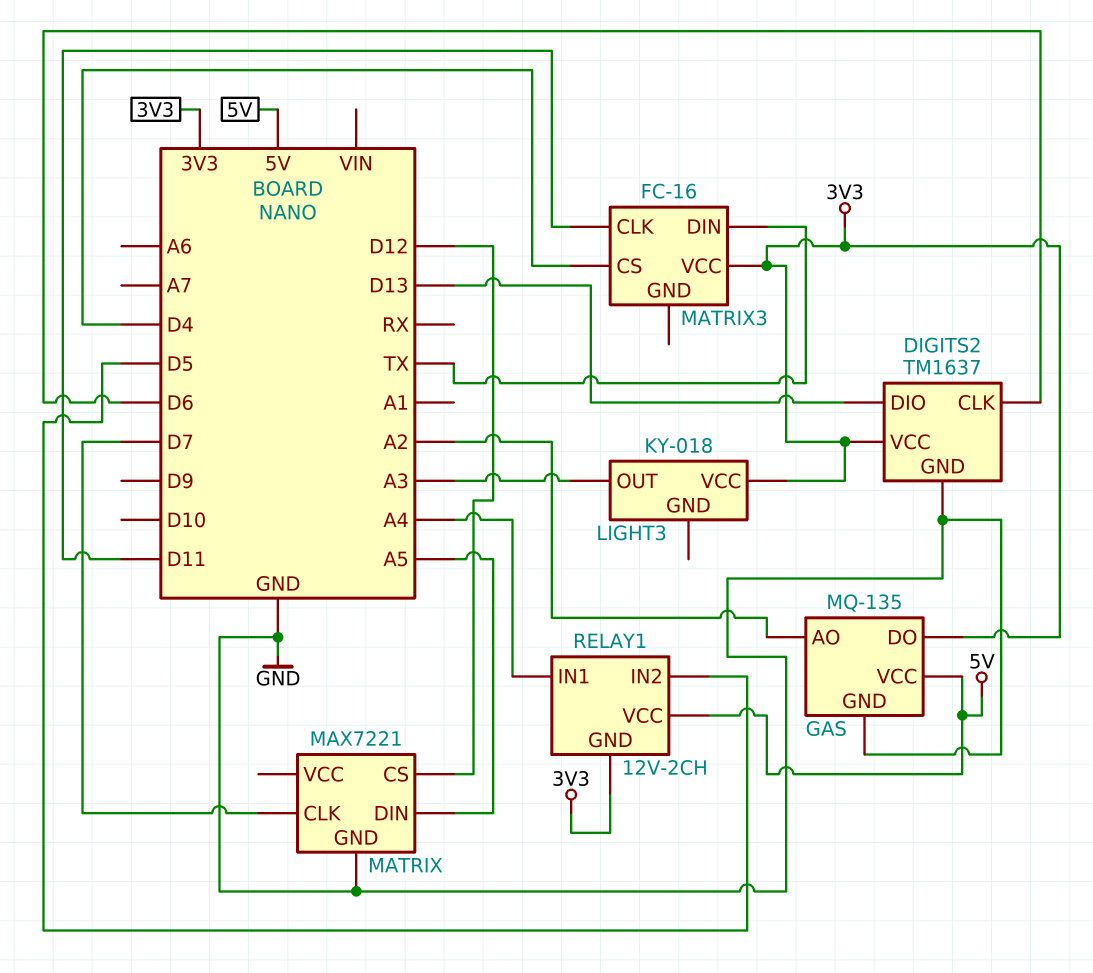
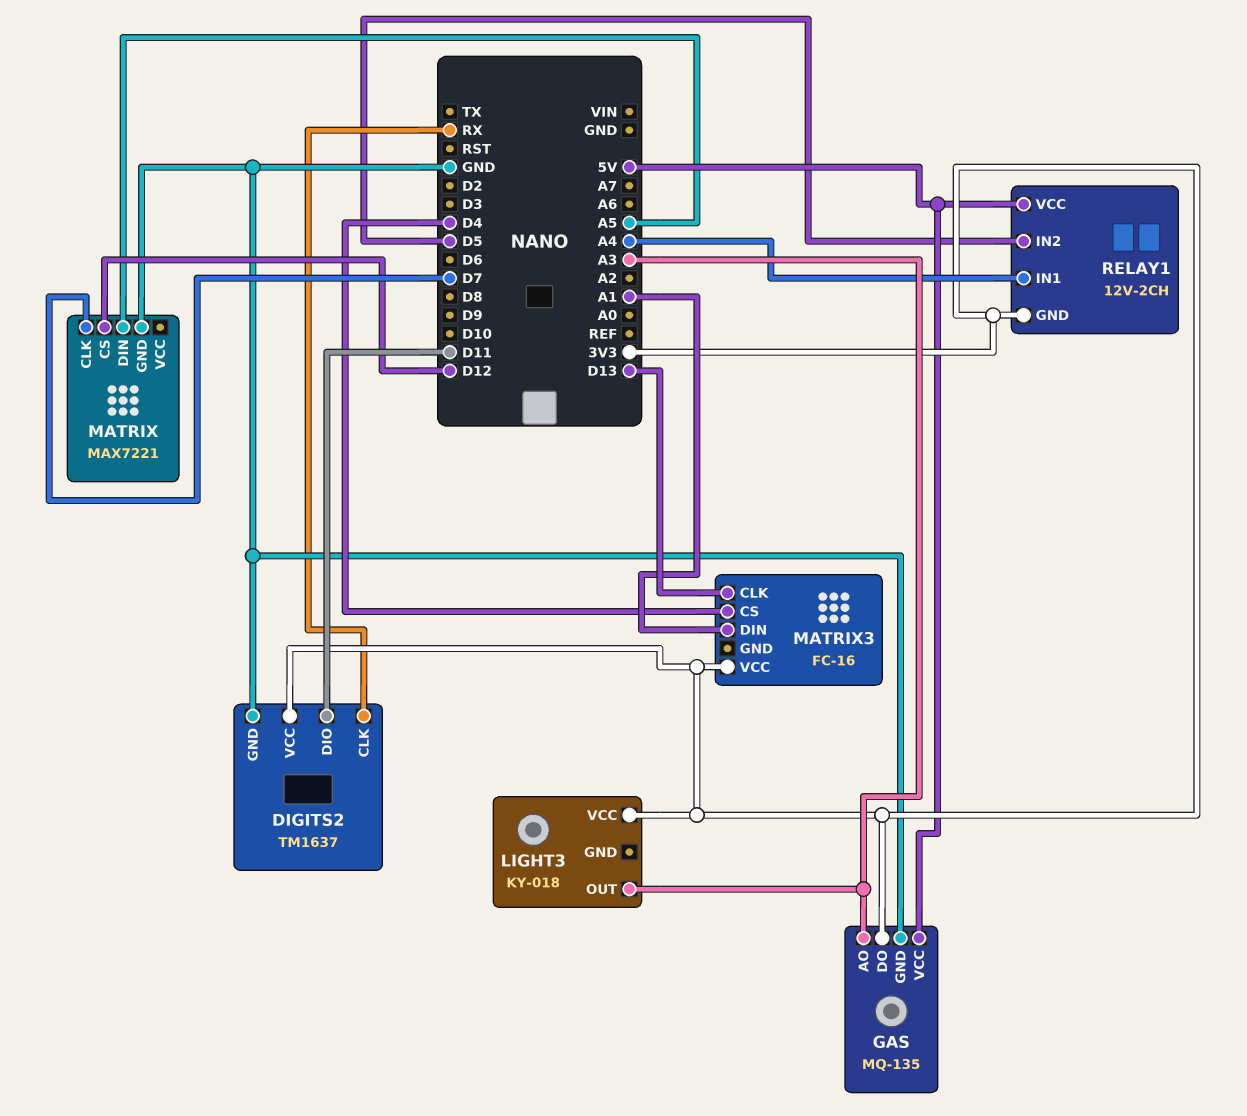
DIGITS2 pin CLK: D6 -> RX
DIGITS2 pin DIO: D13 -> D11
GAS pin AO: A2 -> A3
MATRIX3 pin CLK: D11 -> D13
MATRIX3 pin DIN: TX -> A1

